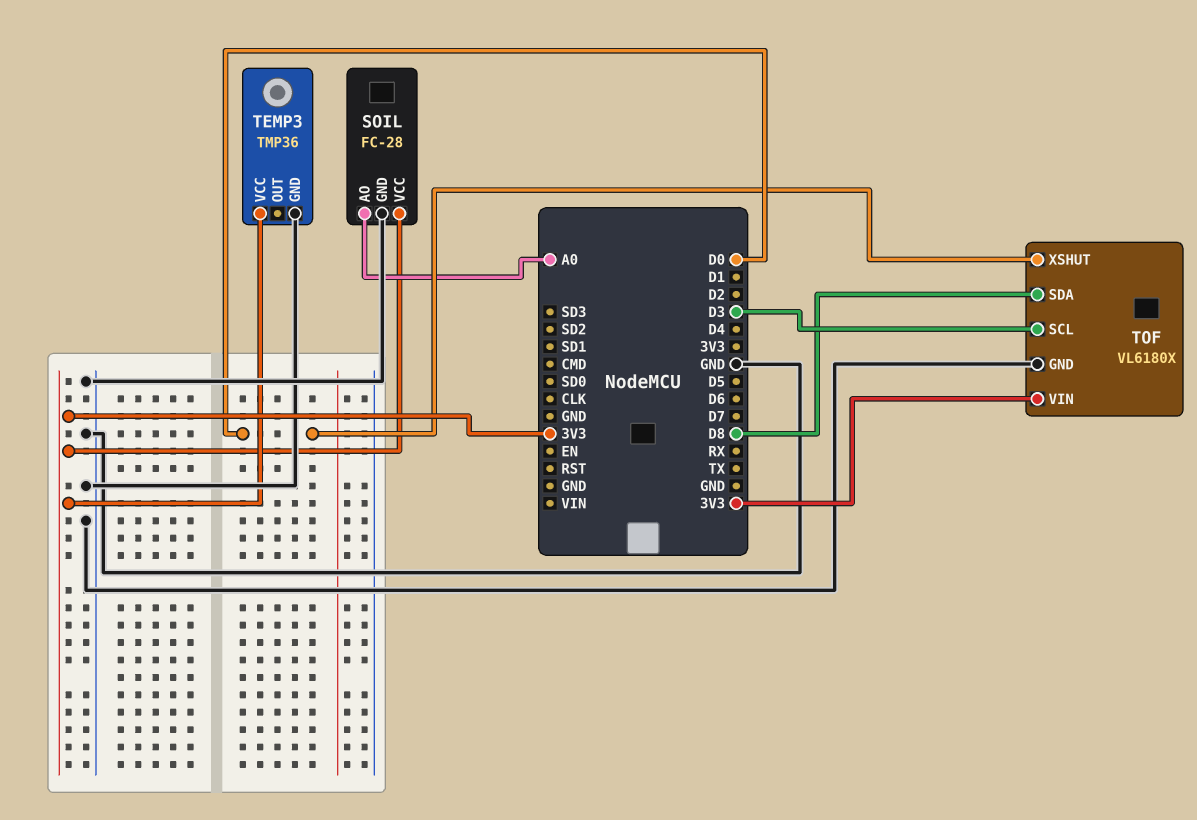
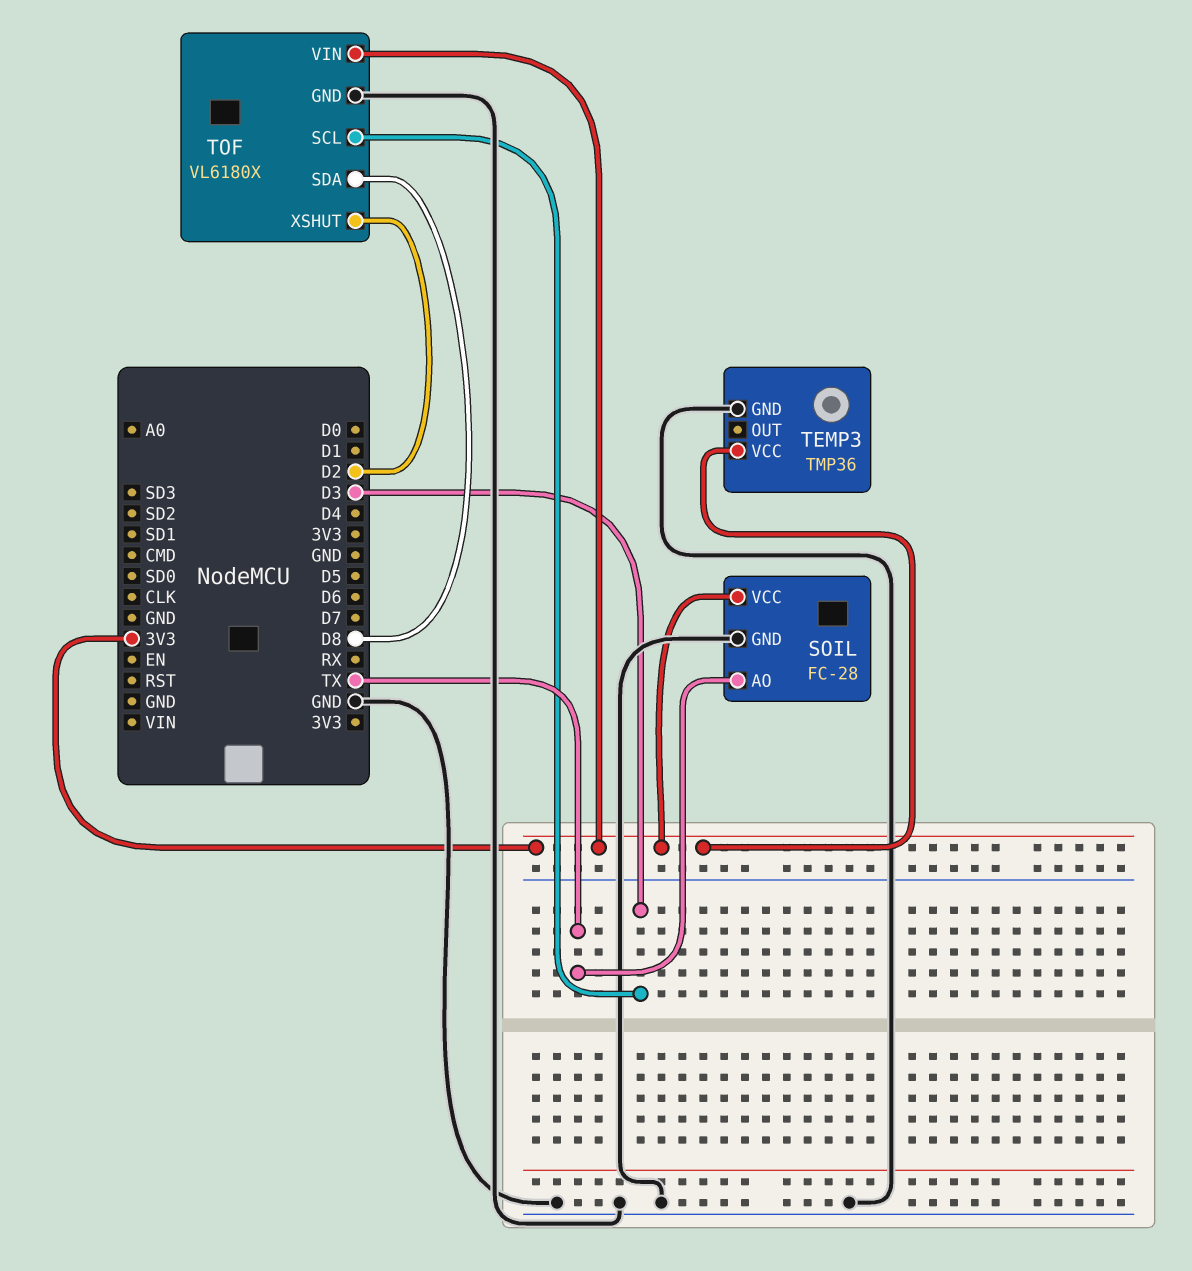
SOIL pin AO: A0 -> TX
TOF pin XSHUT: D0 -> D2

